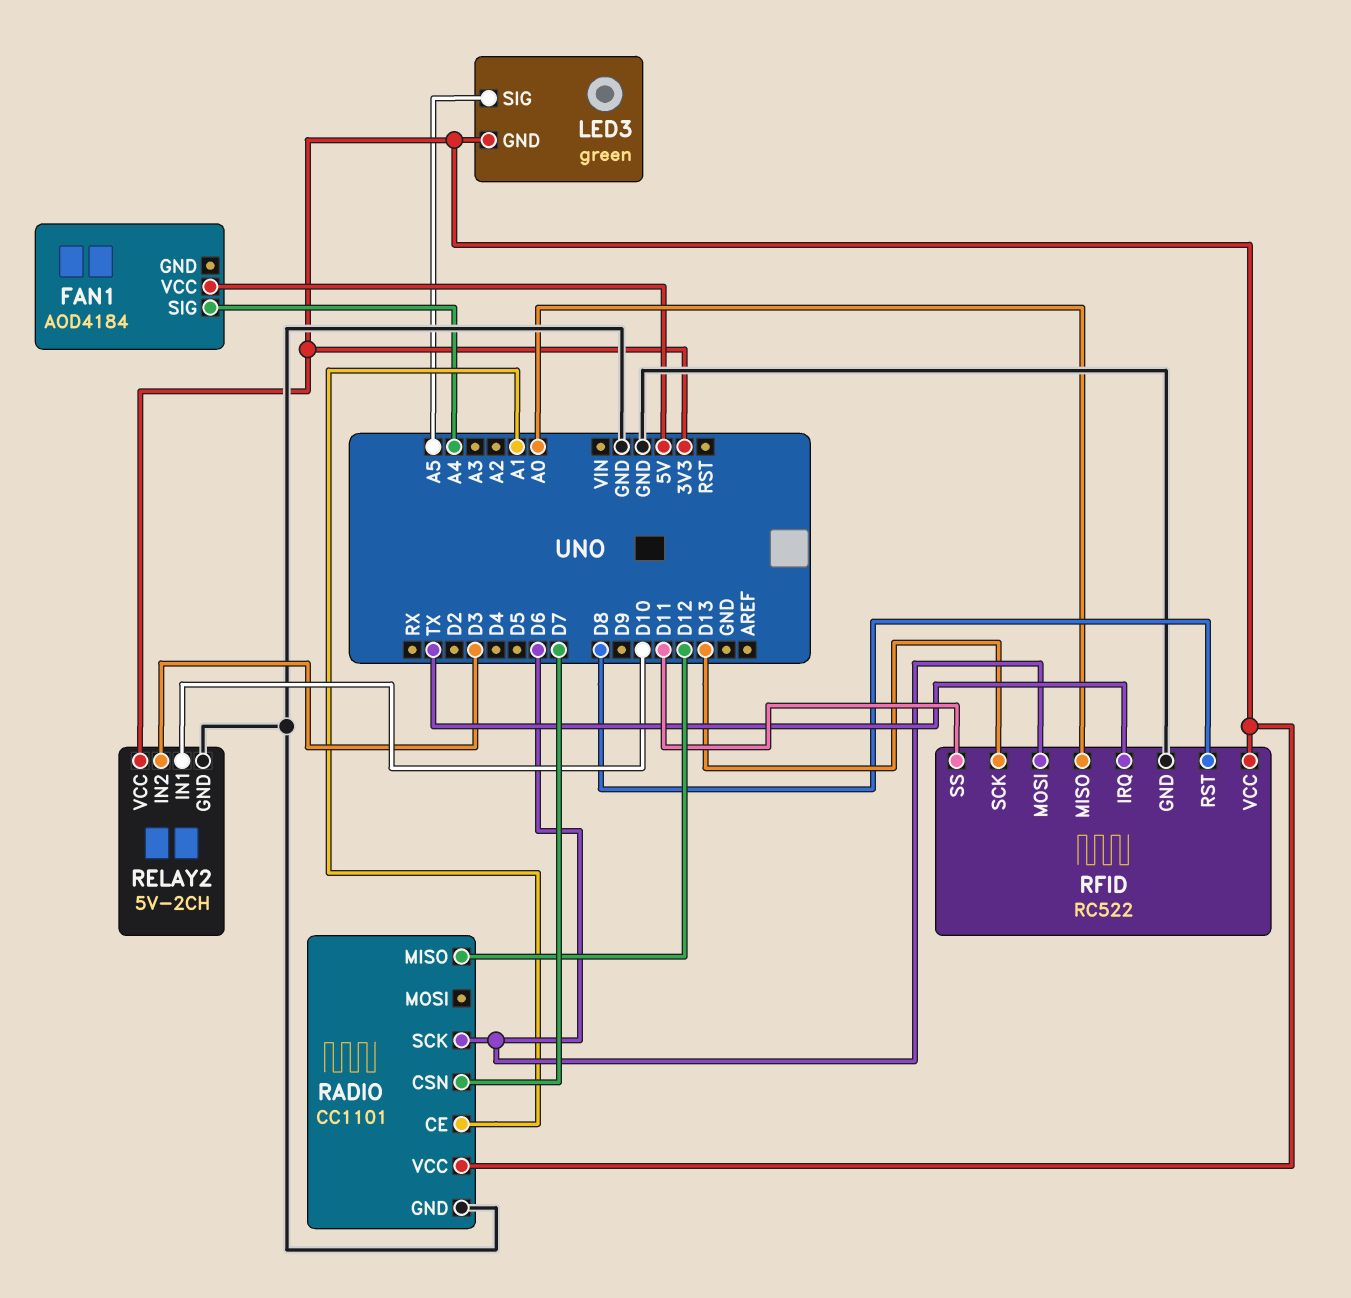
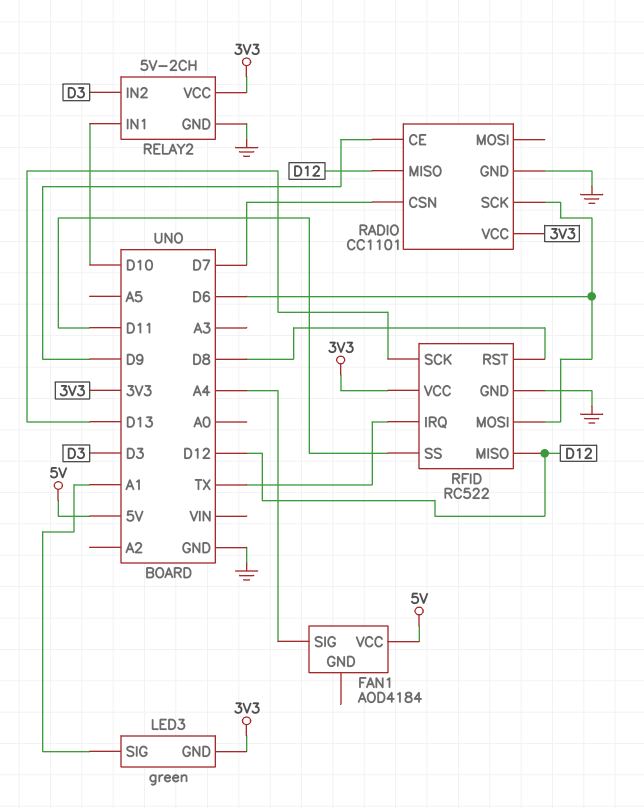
LED3 pin SIG: A5 -> A1
RADIO pin CE: A1 -> D9
RFID pin MISO: A0 -> D12

